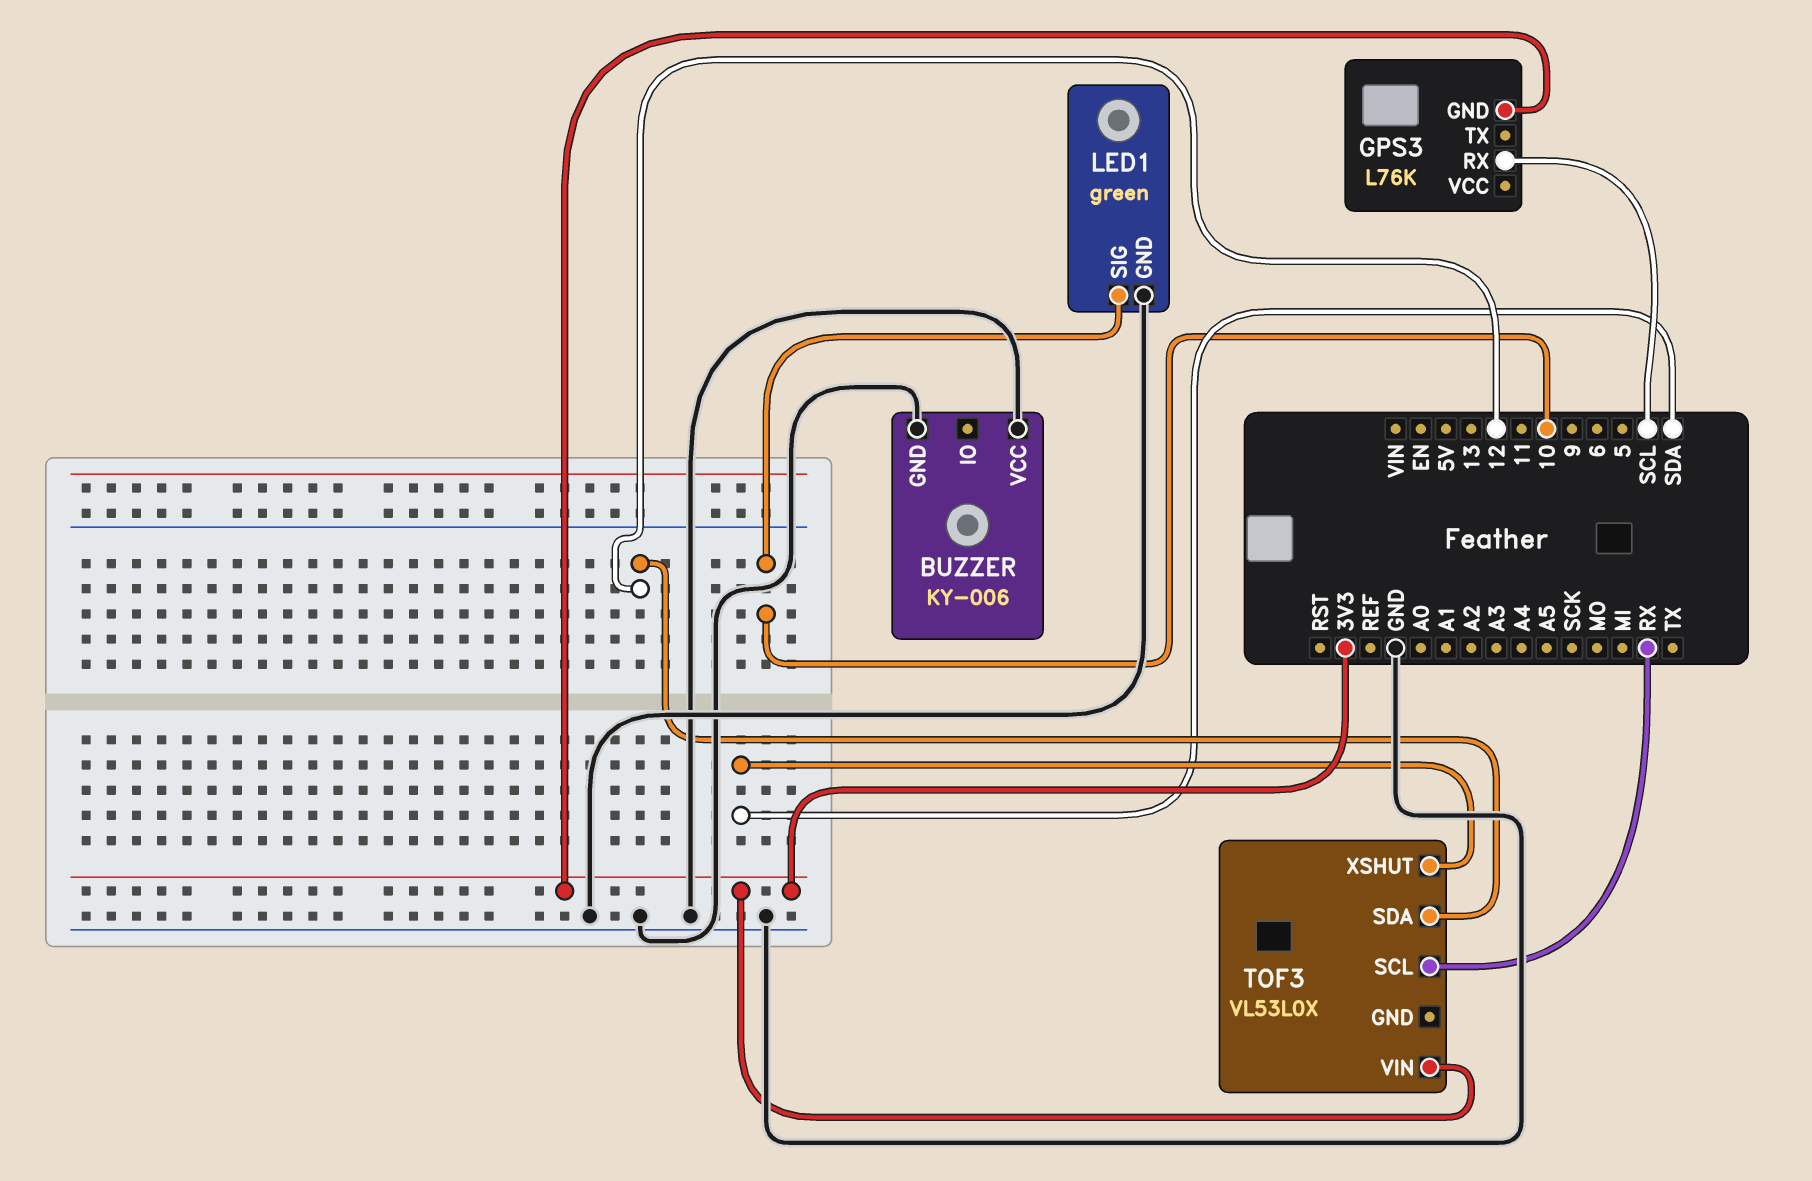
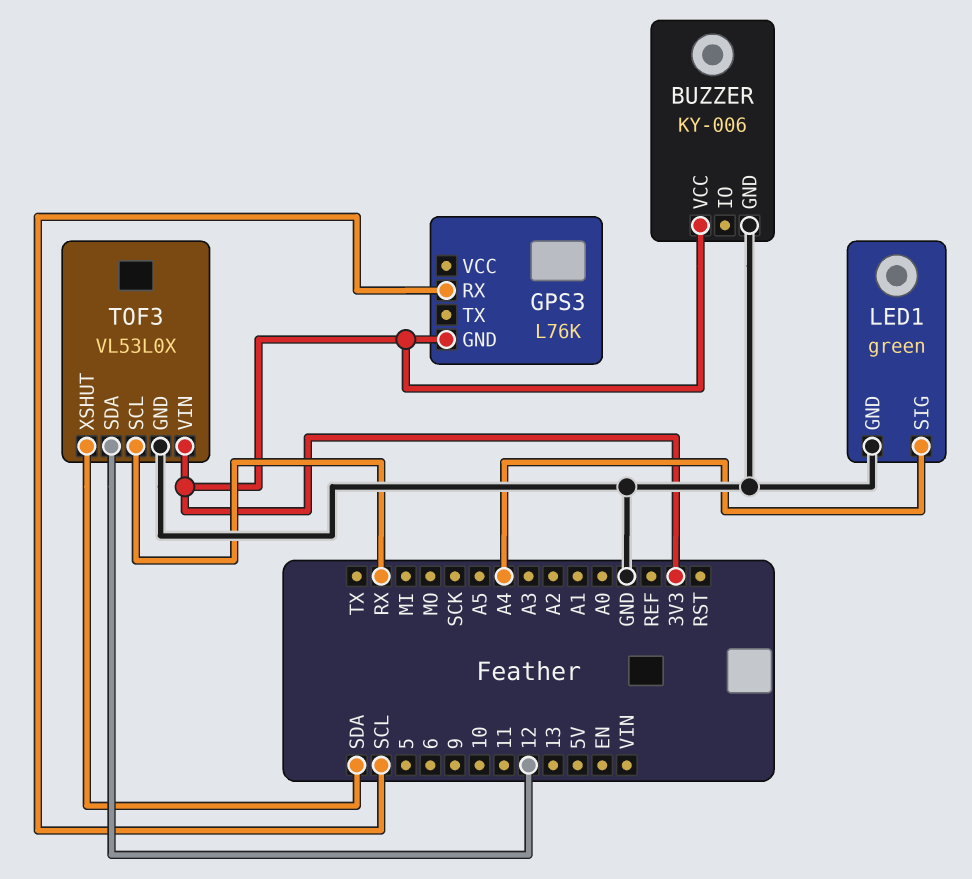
BUZZER pin VCC: GND -> 3V3
LED1 pin SIG: 10 -> A4
TOF3 pin GND: none -> GND

